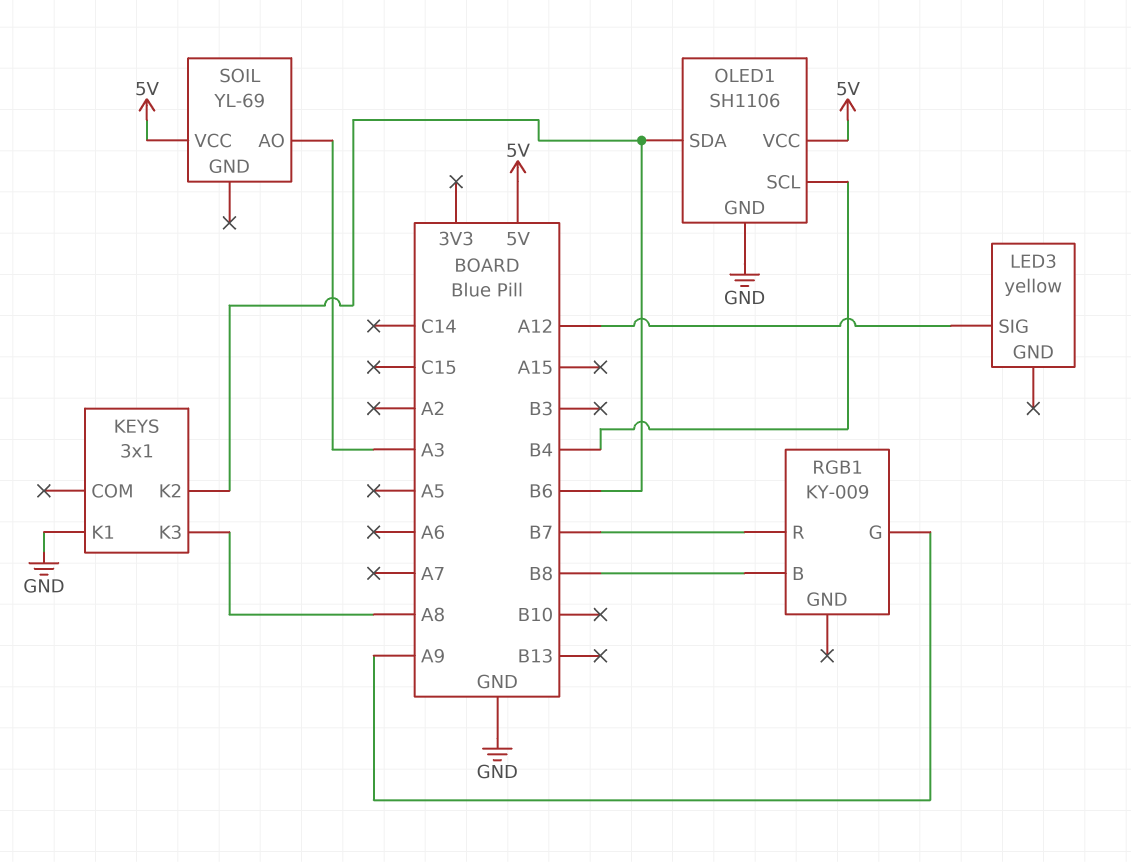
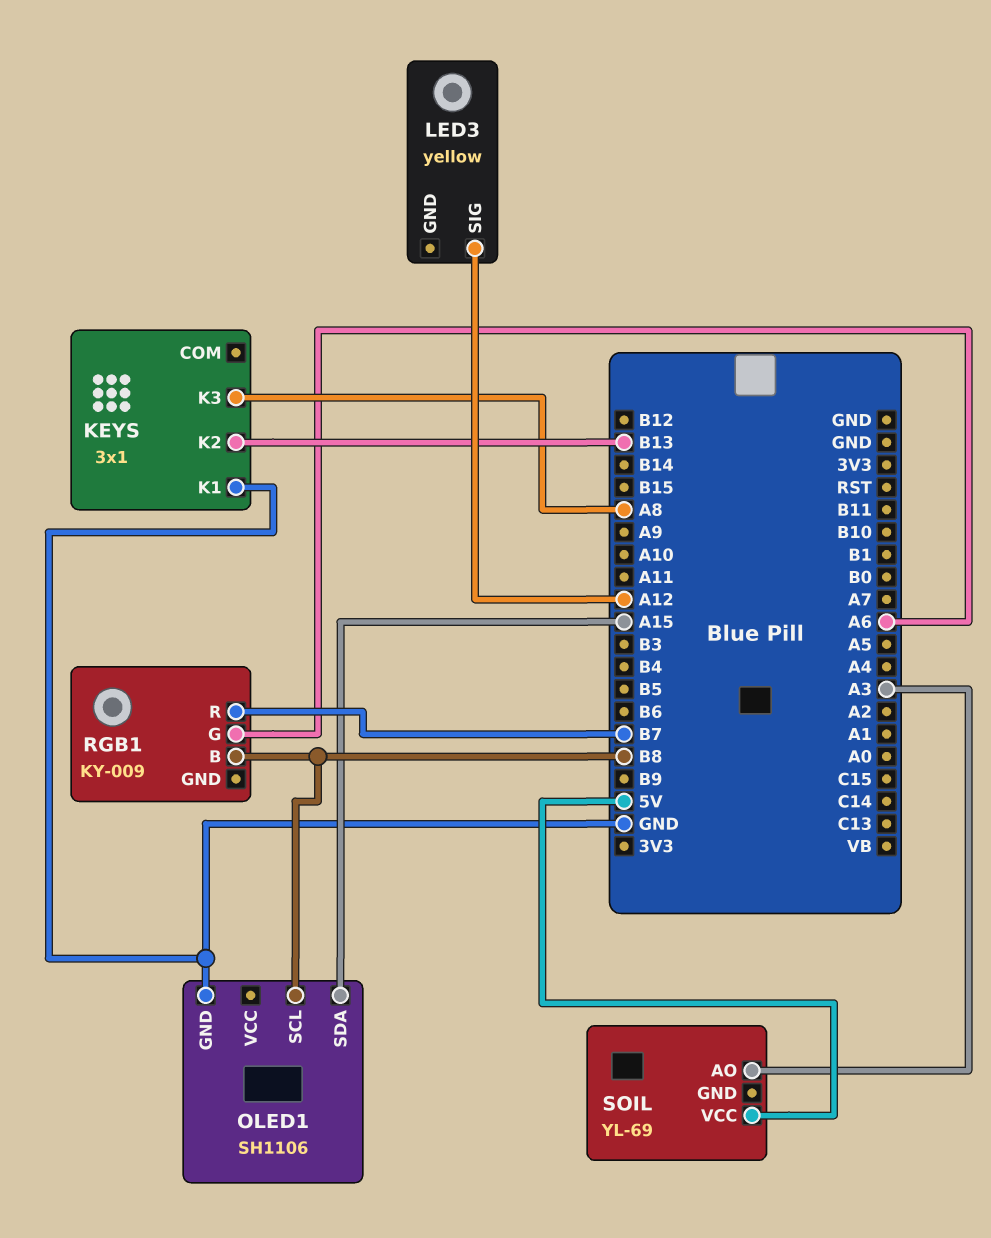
KEYS pin K2: B6 -> B13
OLED1 pin SCL: B4 -> B8
OLED1 pin SDA: B6 -> A15
OLED1 pin VCC: 5V -> none
RGB1 pin G: A9 -> A6

